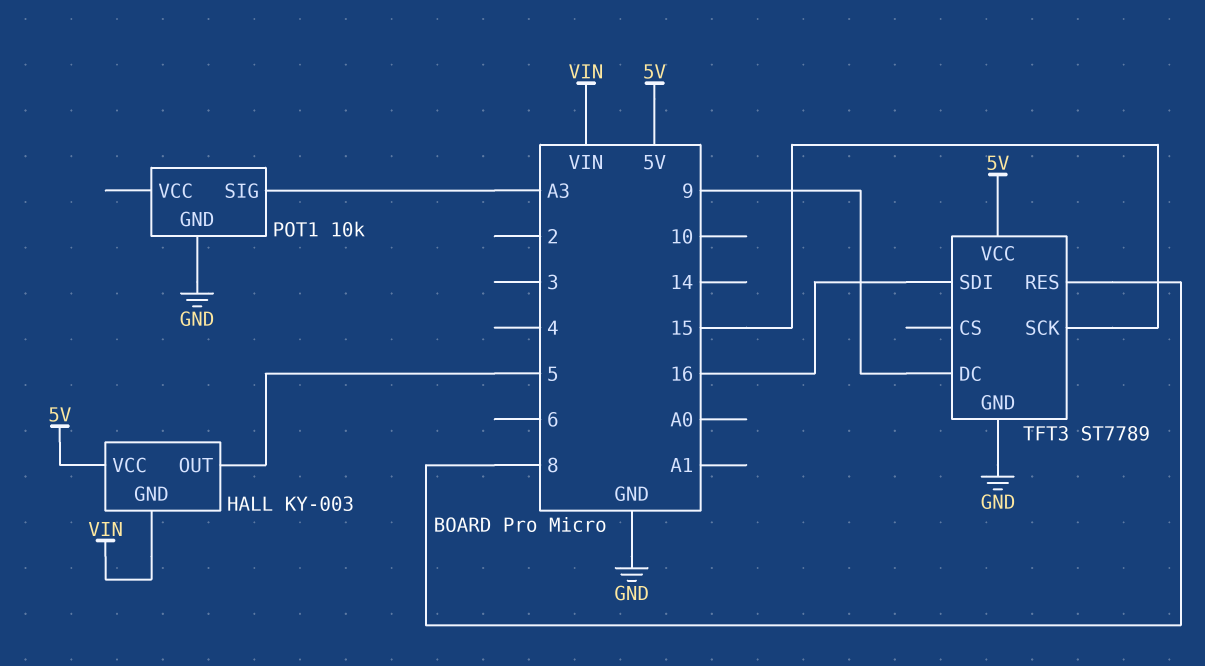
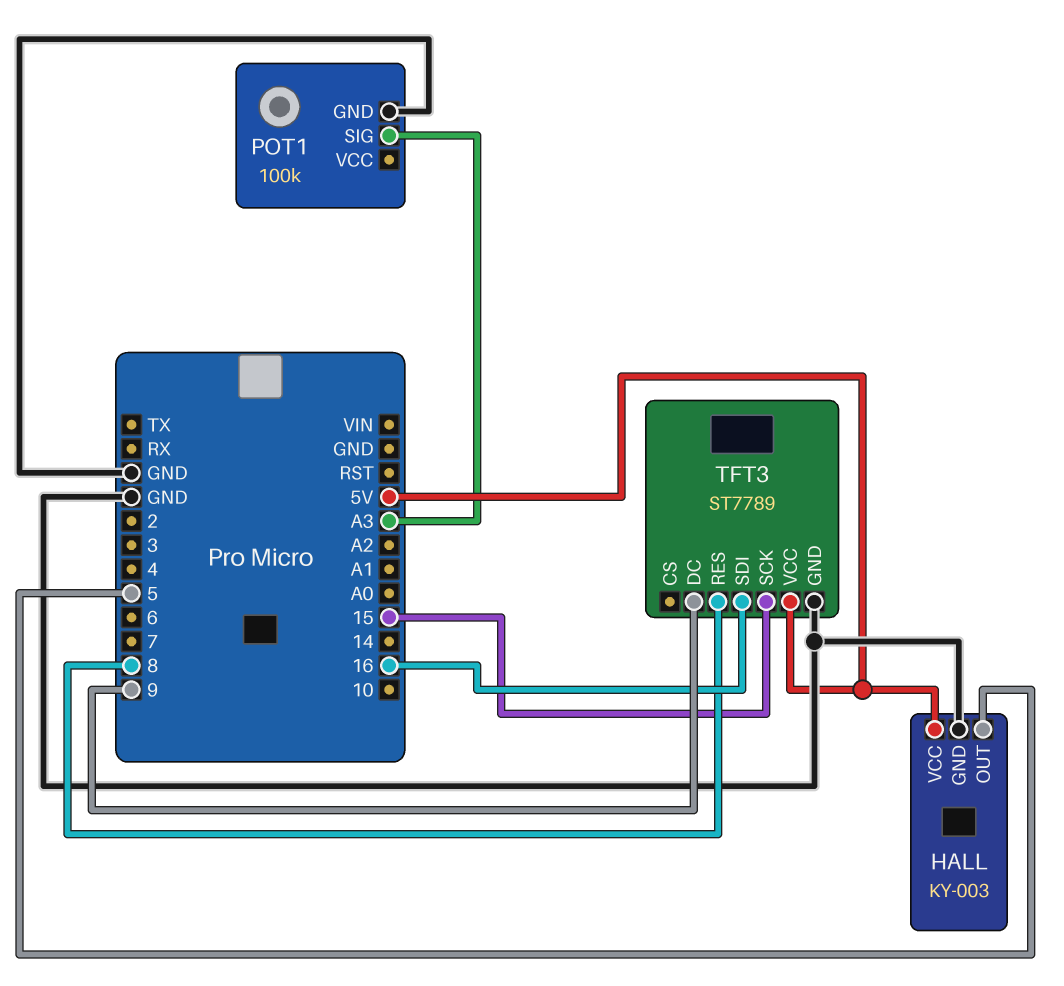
HALL pin GND: VIN -> GND
POT1: 10k -> 100k

